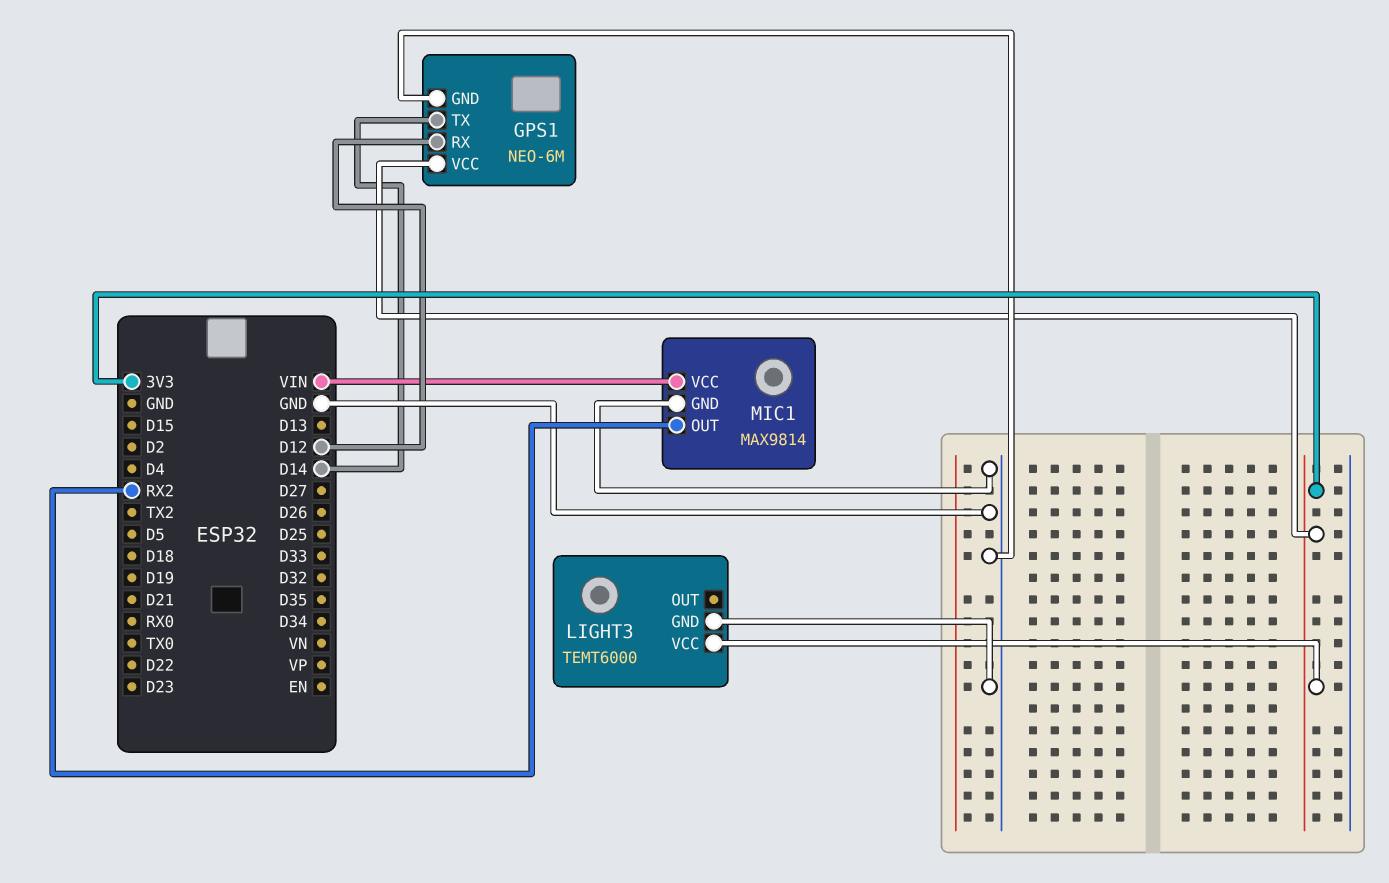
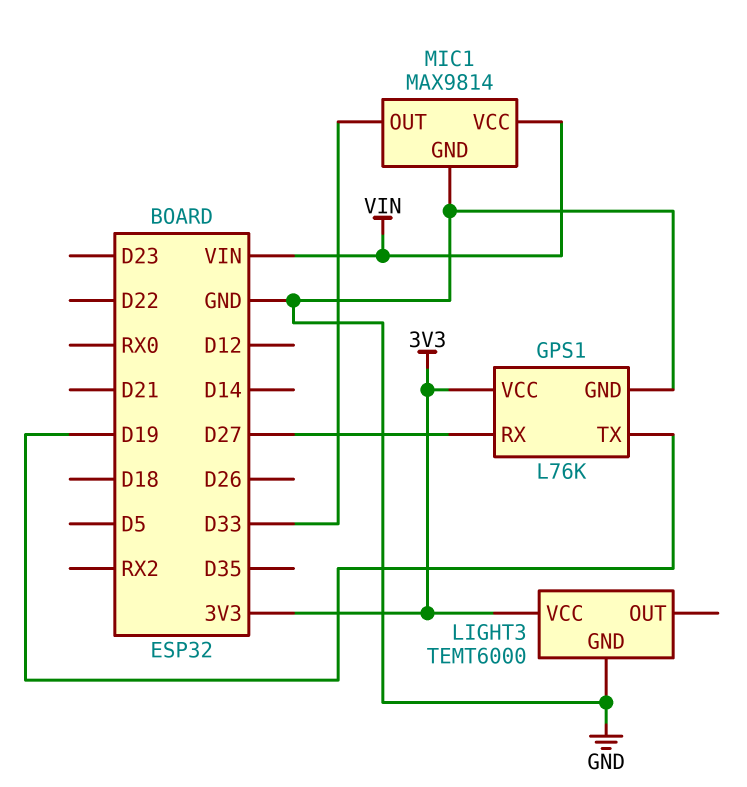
GPS1: NEO-6M -> L76K
GPS1 pin RX: D12 -> D27
GPS1 pin TX: D14 -> D19
MIC1 pin OUT: RX2 -> D33

